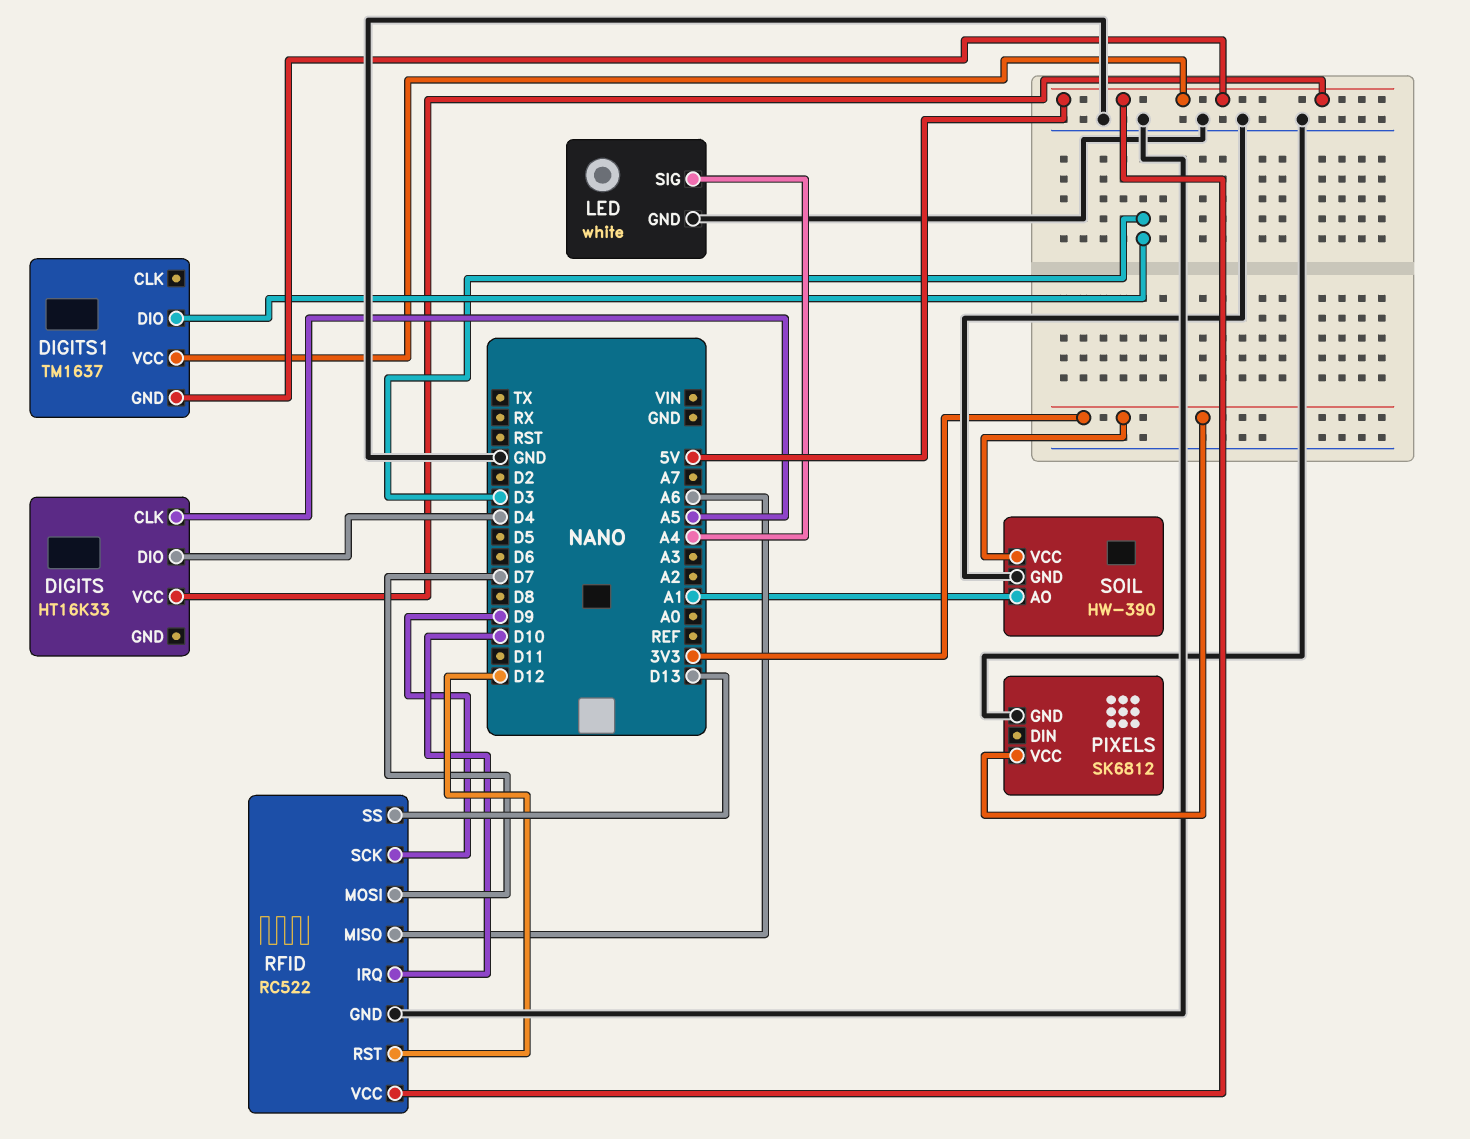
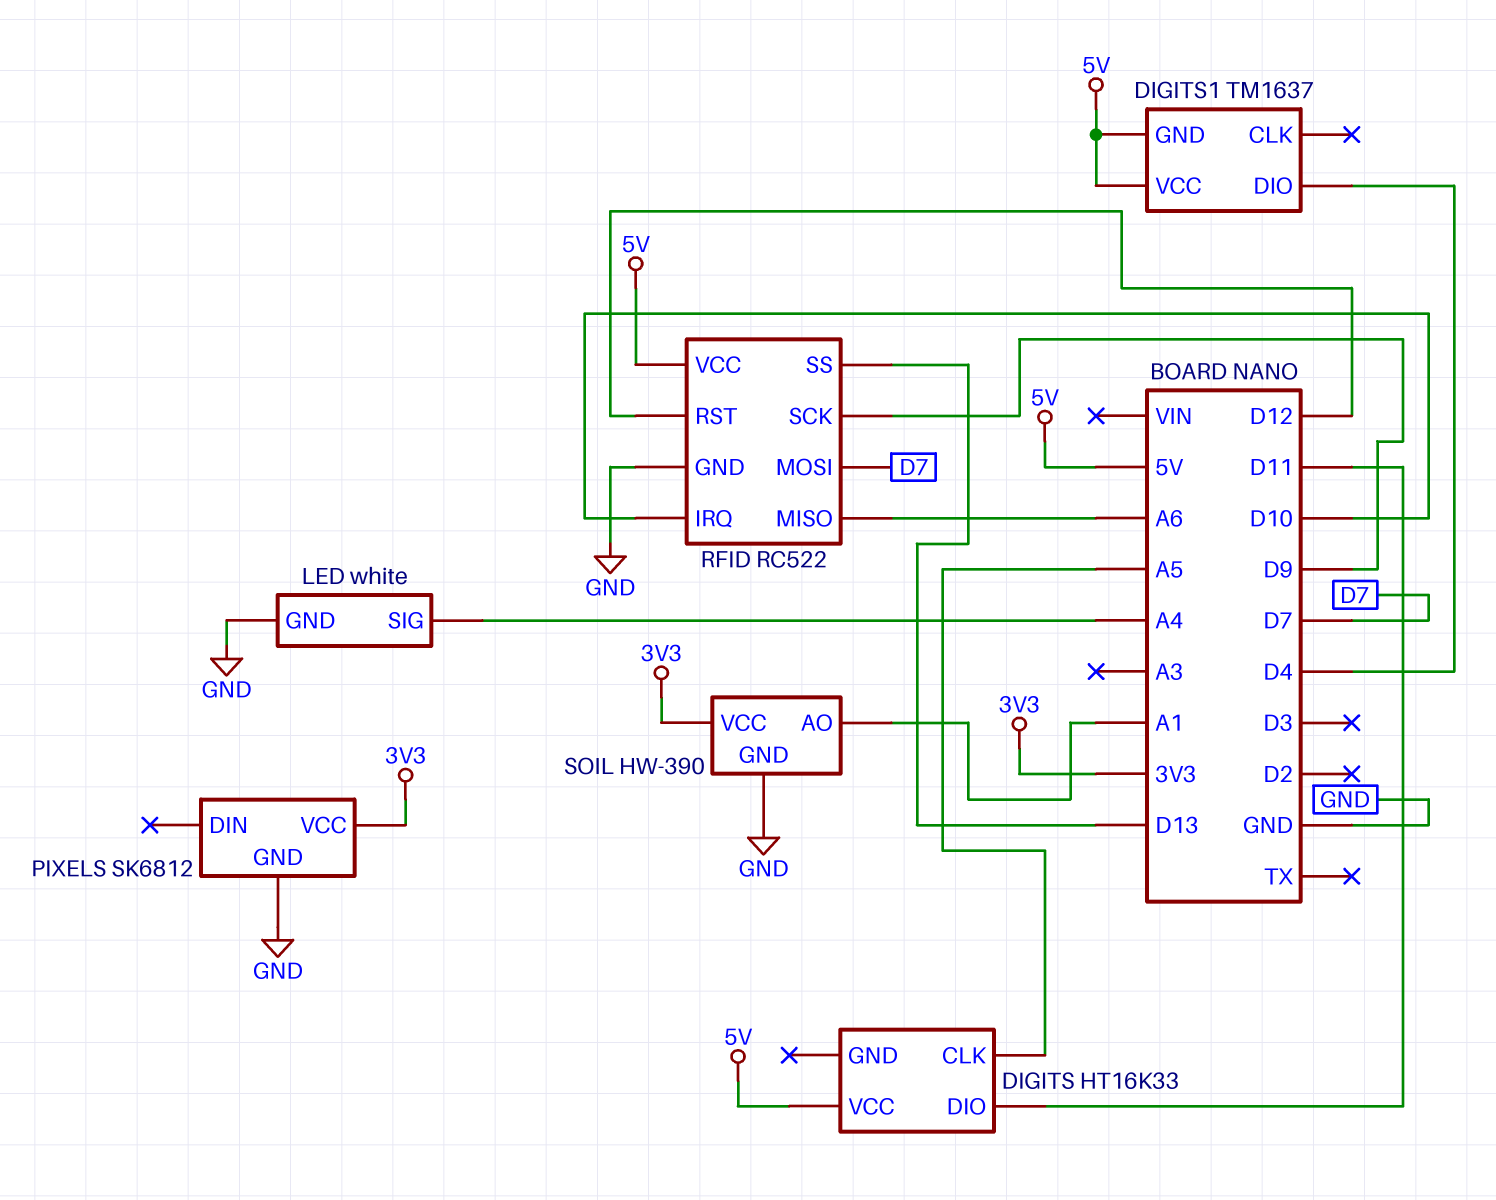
DIGITS pin DIO: D4 -> D11
DIGITS1 pin DIO: D3 -> D4

